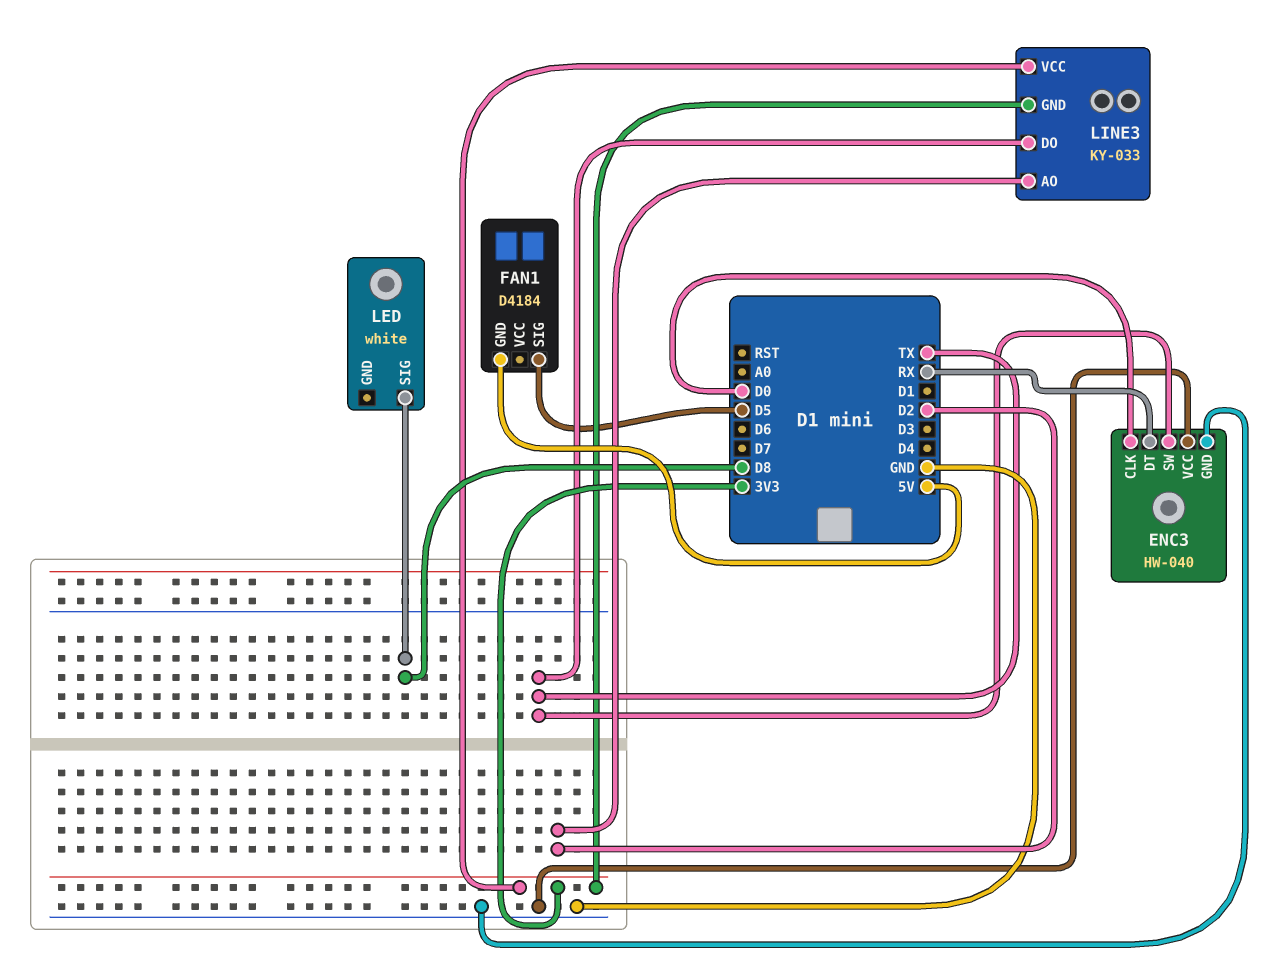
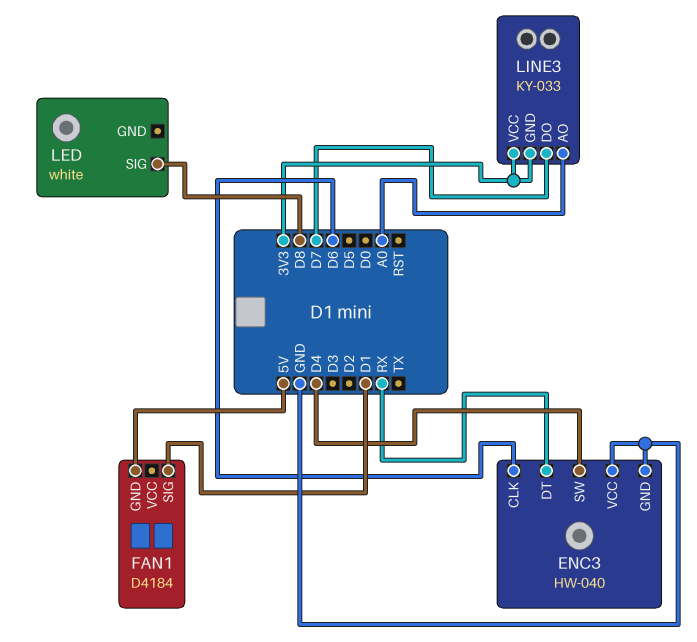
ENC3 pin CLK: D0 -> D6
ENC3 pin SW: TX -> D4
FAN1 pin SIG: D5 -> D1
LINE3 pin AO: D2 -> A0
LINE3 pin DO: TX -> D7

